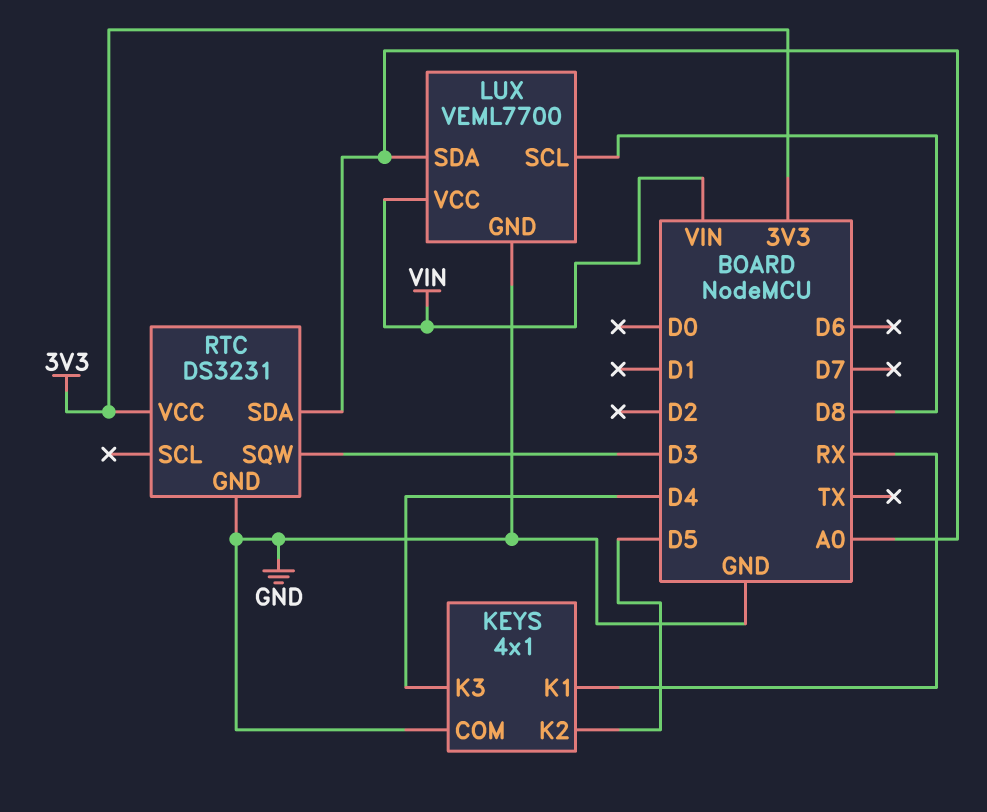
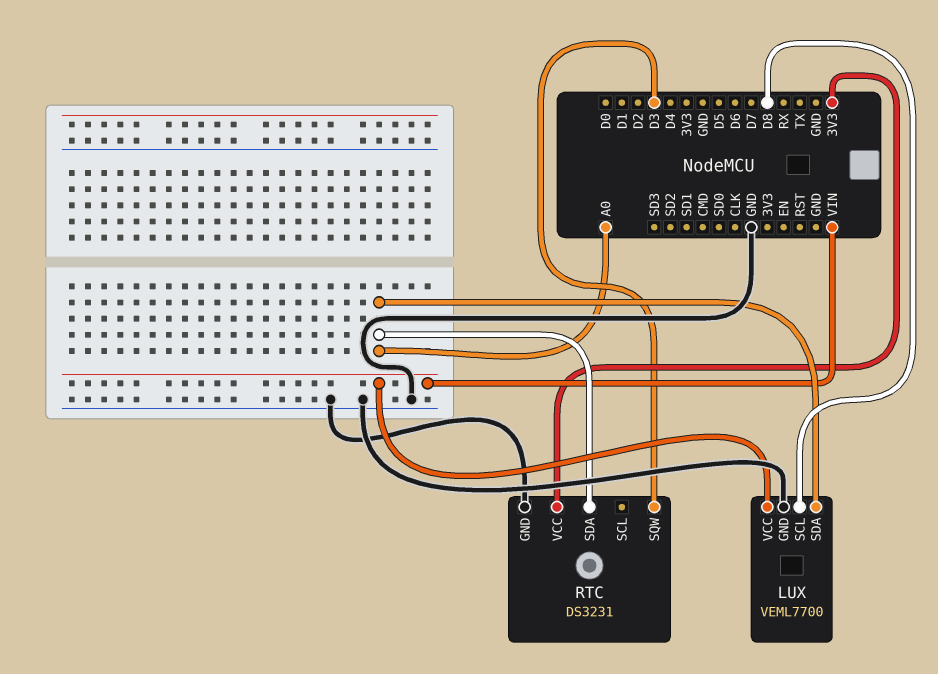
KEYS: 4x1 -> none
KEYS pin COM: GND -> none
KEYS pin K1: RX -> none
KEYS pin K2: D5 -> none
KEYS pin K3: D4 -> none

